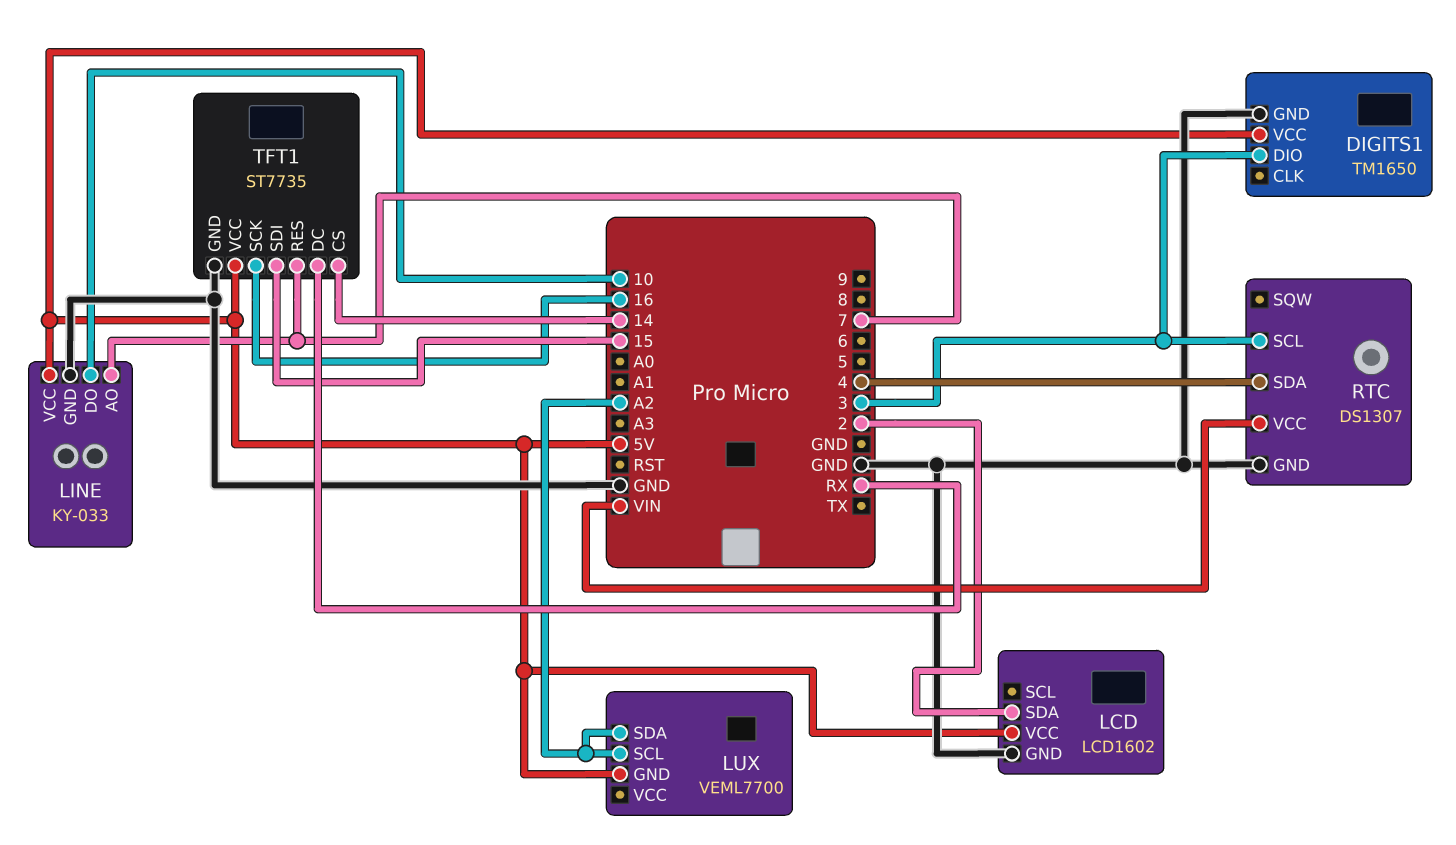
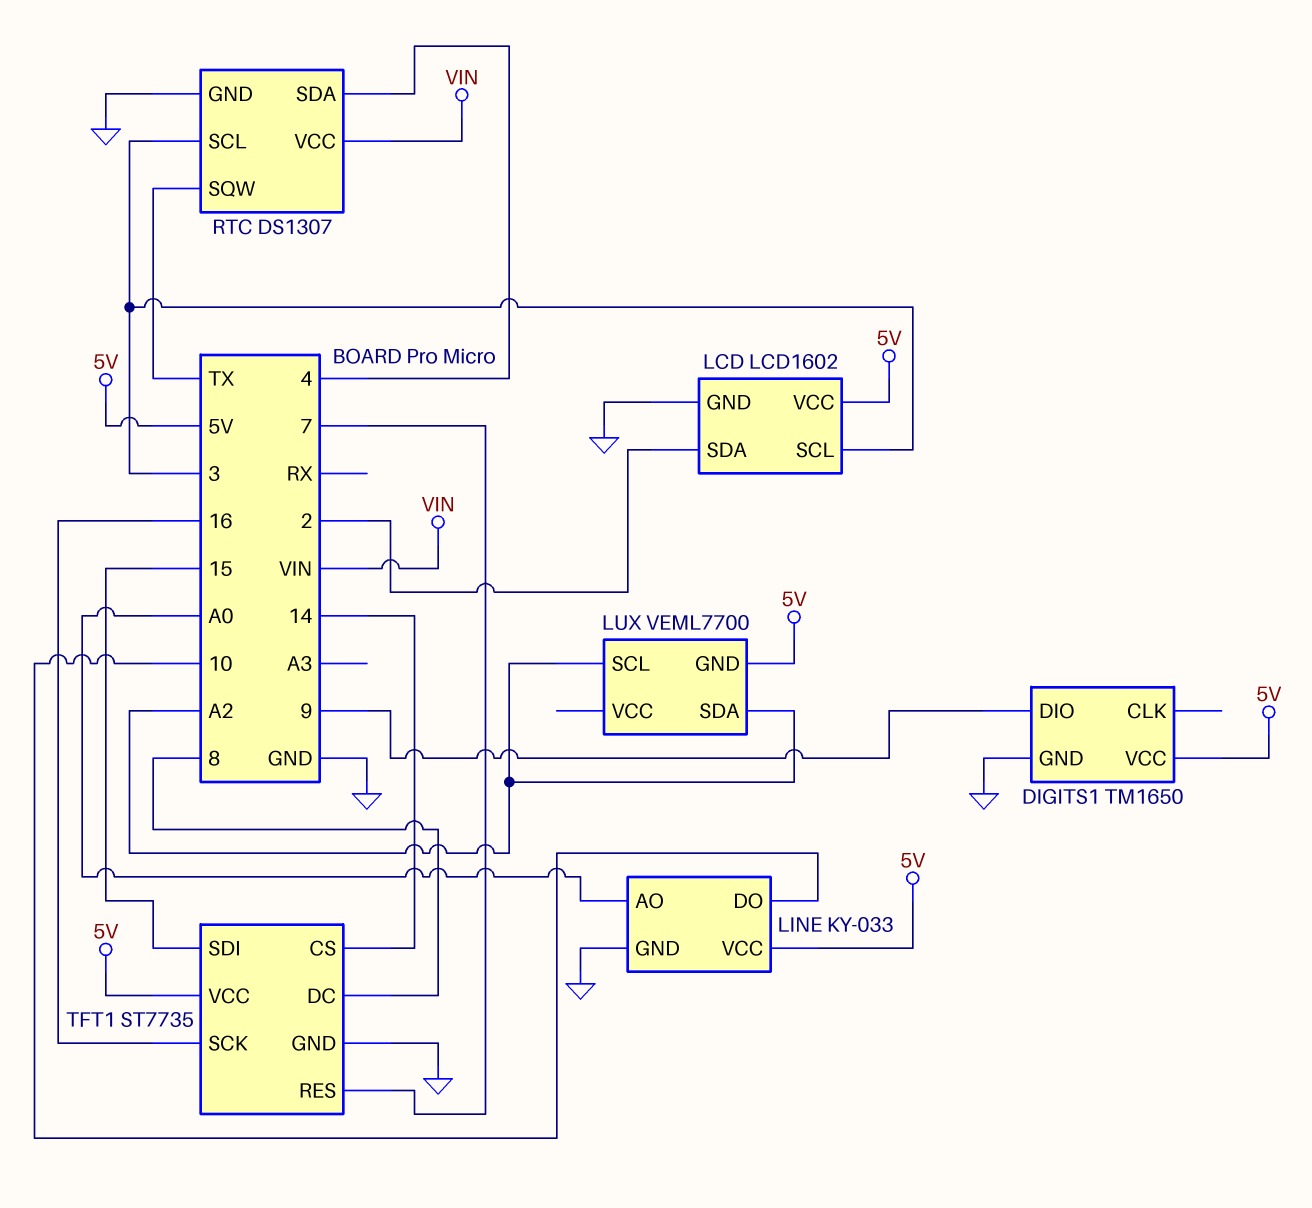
DIGITS1 pin DIO: 3 -> 9
LCD pin SCL: none -> 3
LINE pin AO: 7 -> A0
RTC pin SQW: none -> TX
TFT1 pin DC: RX -> 8

